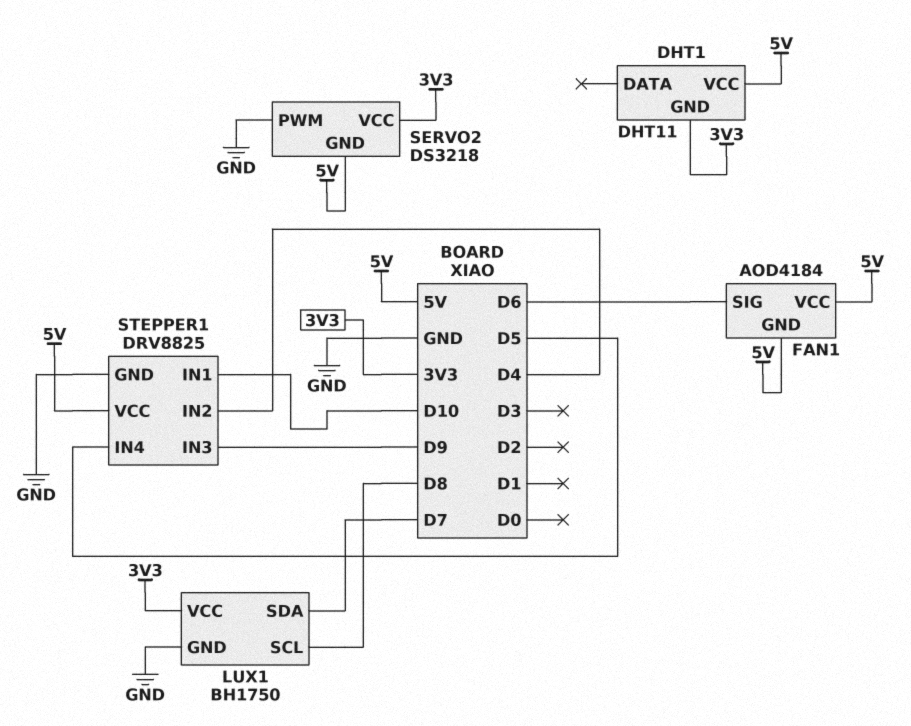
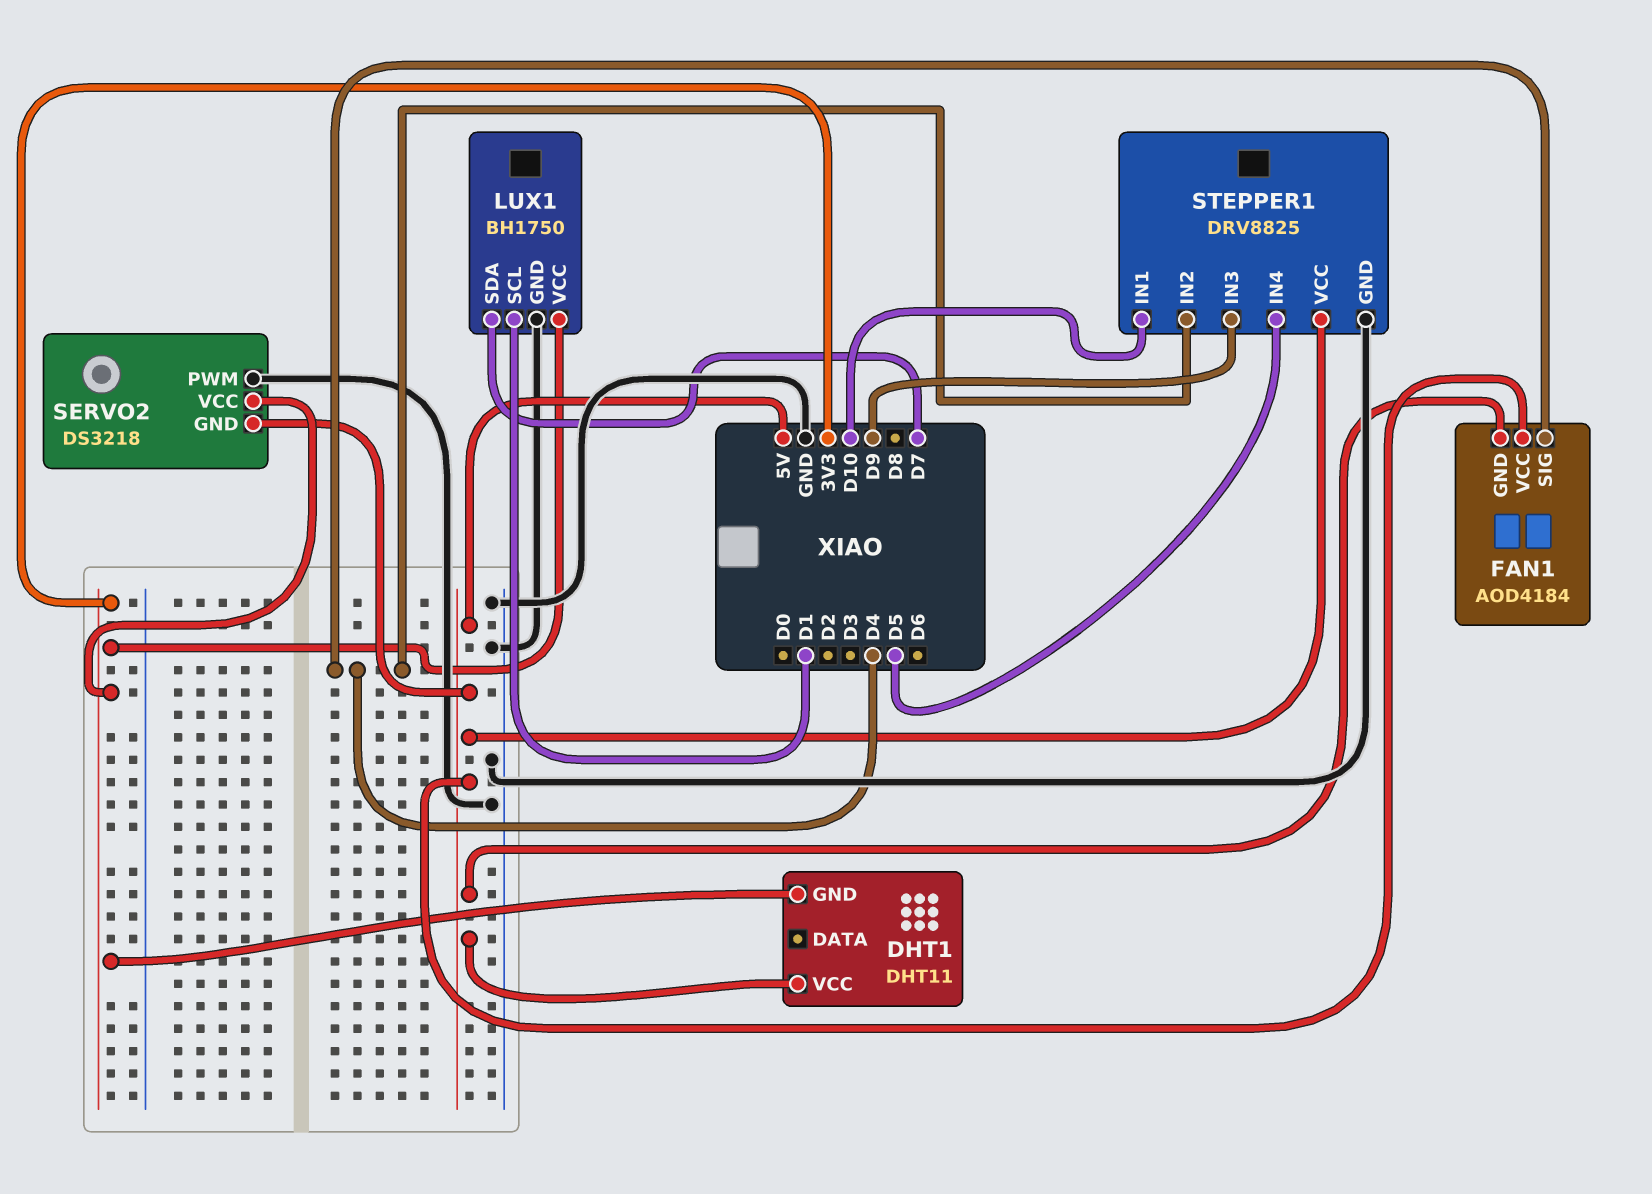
FAN1 pin SIG: D6 -> D4
LUX1 pin SCL: D8 -> D1

